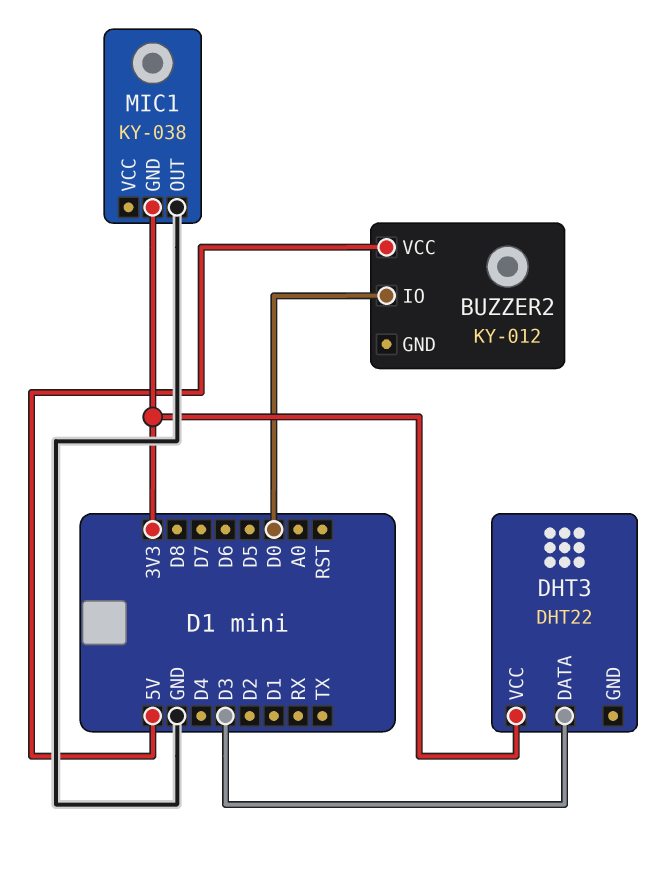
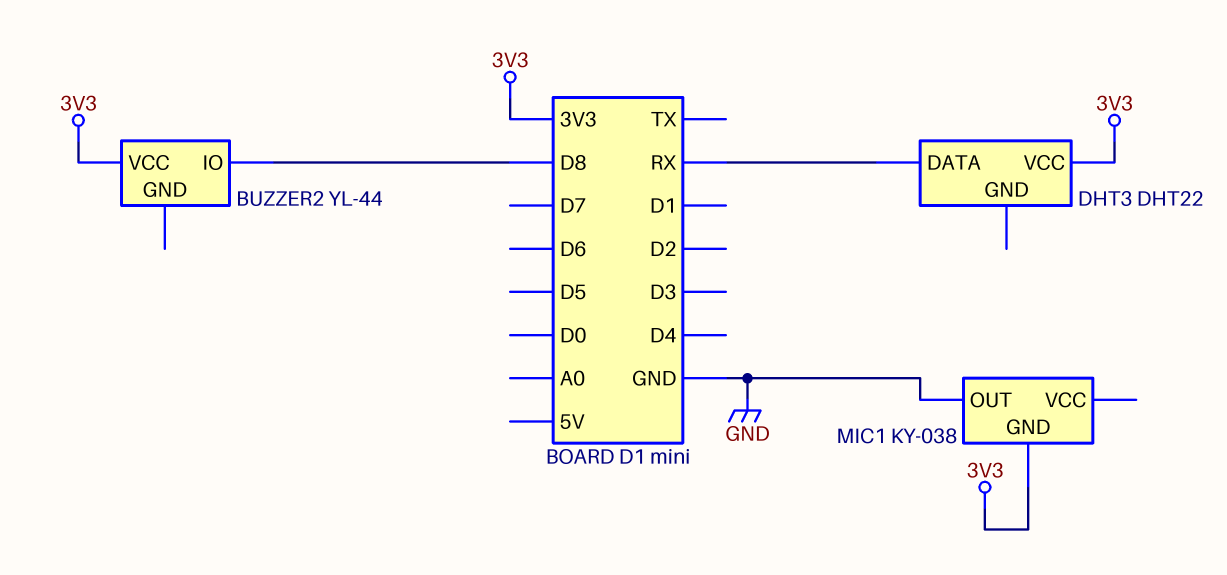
BUZZER2: KY-012 -> YL-44
BUZZER2 pin IO: D0 -> D8
BUZZER2 pin VCC: 5V -> 3V3
DHT3 pin DATA: D3 -> RX

